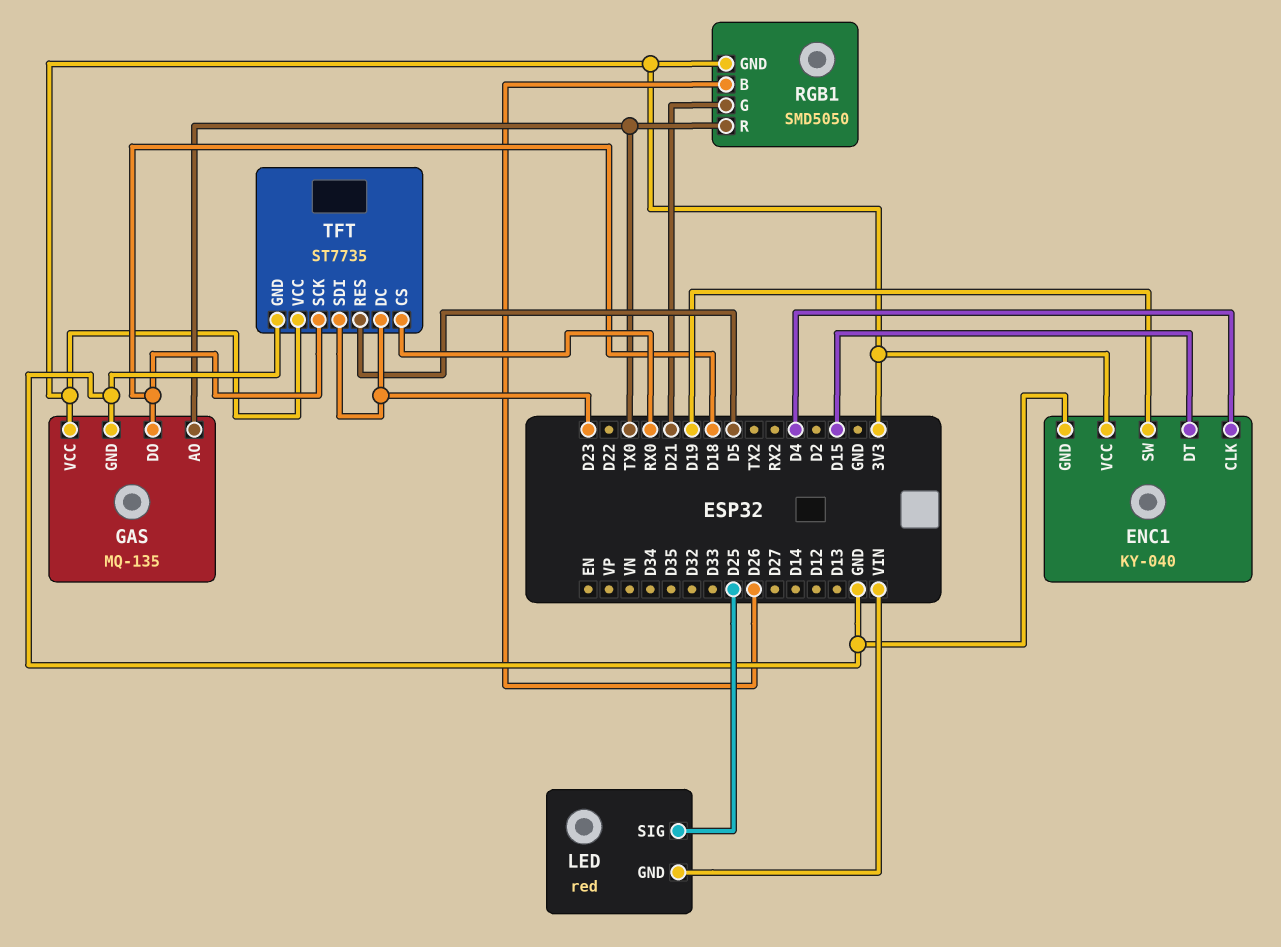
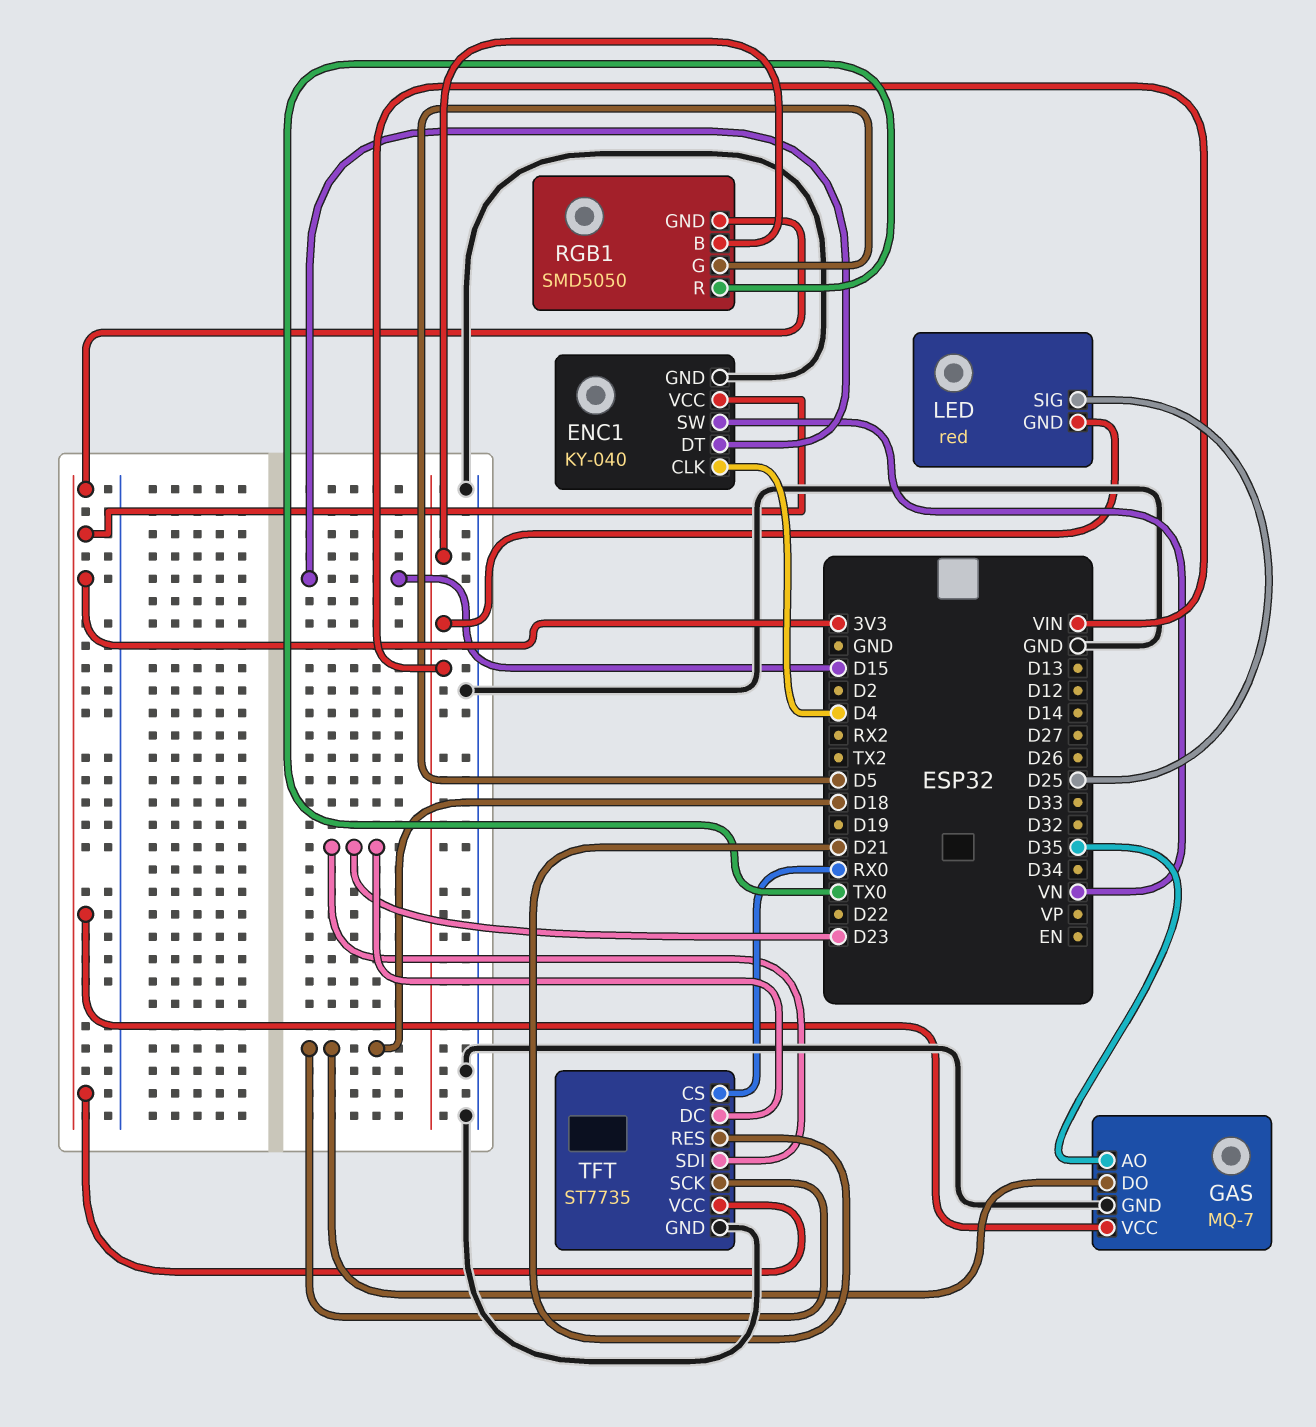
ENC1 pin SW: D19 -> VN
GAS: MQ-135 -> MQ-7
GAS pin AO: TX0 -> D35
RGB1 pin B: D26 -> VIN
RGB1 pin G: D21 -> D5
TFT pin RES: D5 -> D21

